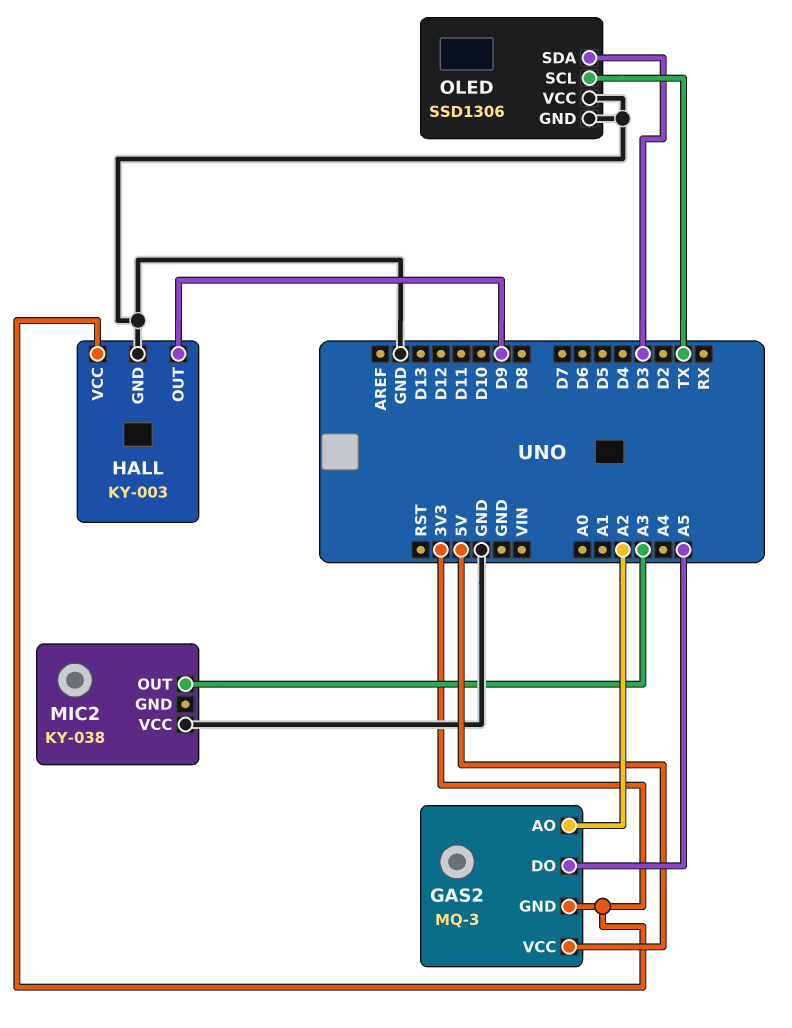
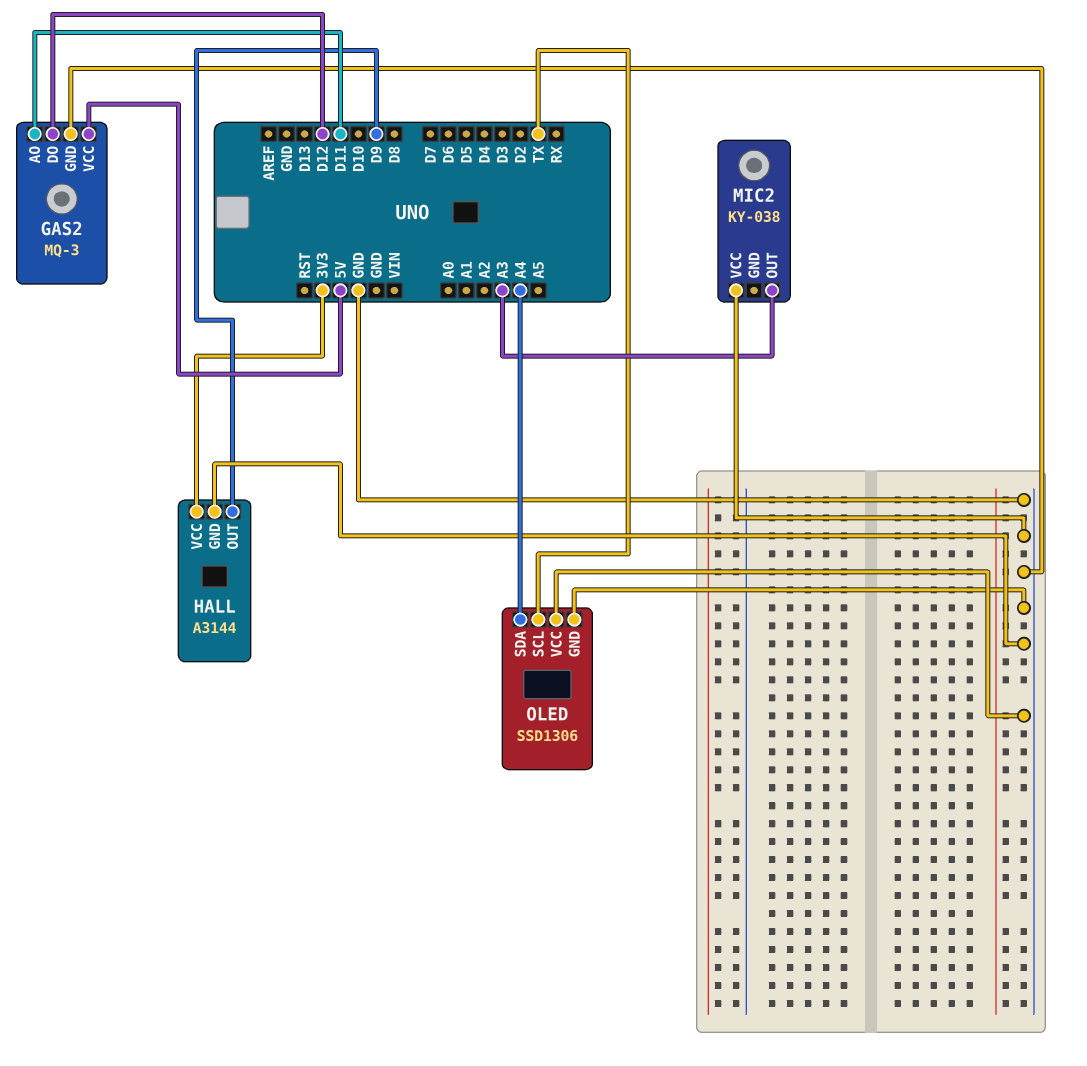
GAS2 pin AO: A2 -> D11
GAS2 pin DO: A5 -> D12
GAS2 pin GND: 3V3 -> GND
HALL: KY-003 -> A3144
OLED pin SDA: D3 -> A4

